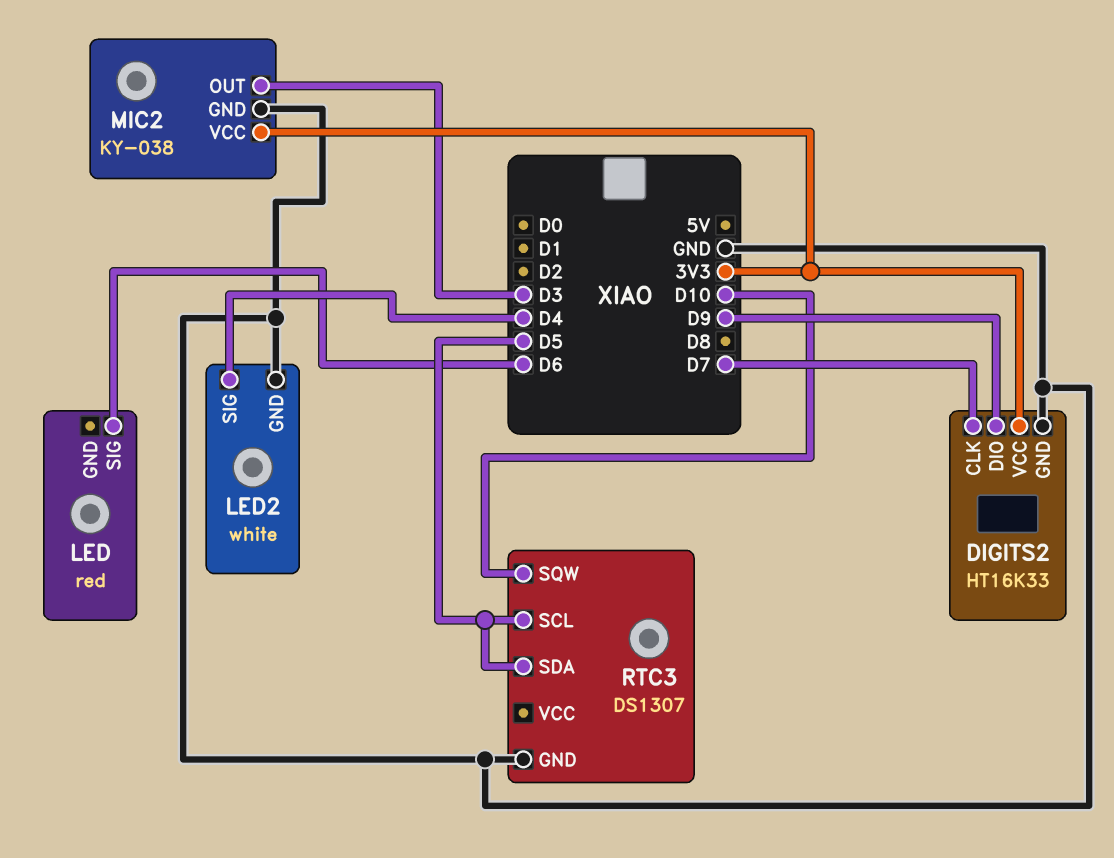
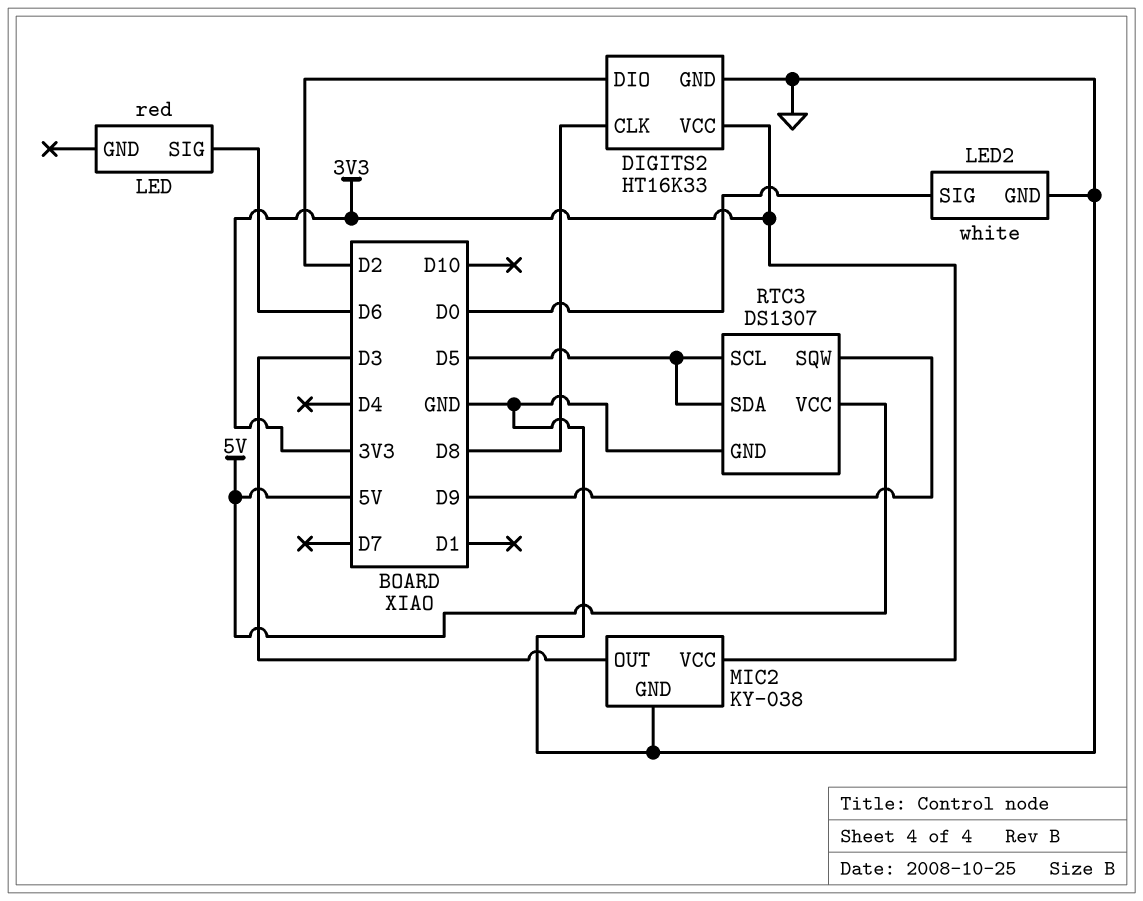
DIGITS2 pin CLK: D7 -> D8
DIGITS2 pin DIO: D9 -> D2
LED2 pin SIG: D4 -> D0
RTC3 pin SQW: D10 -> D9
RTC3 pin VCC: none -> 5V

